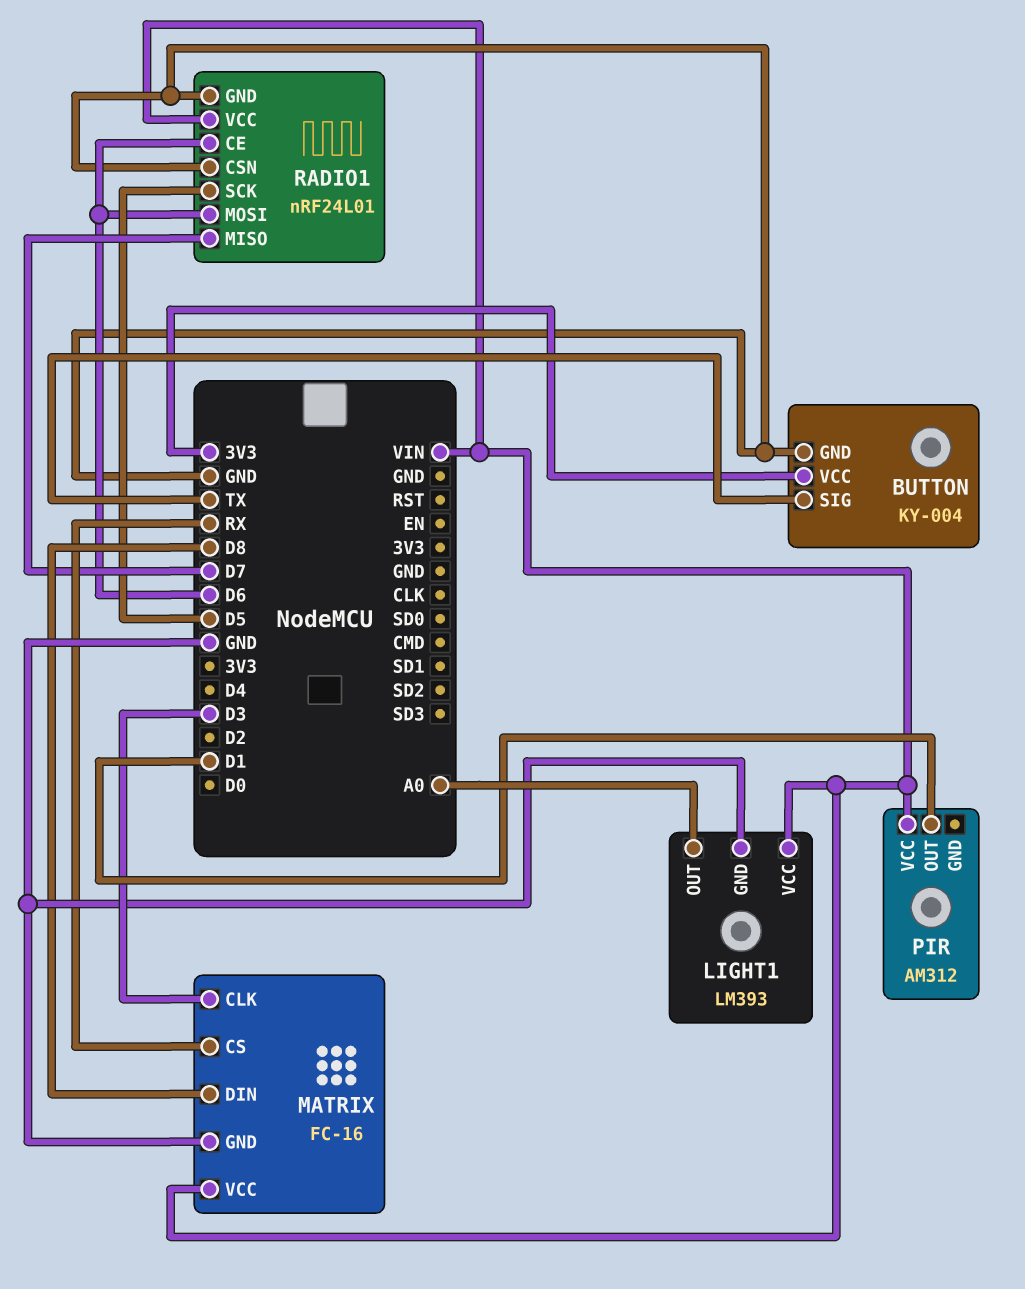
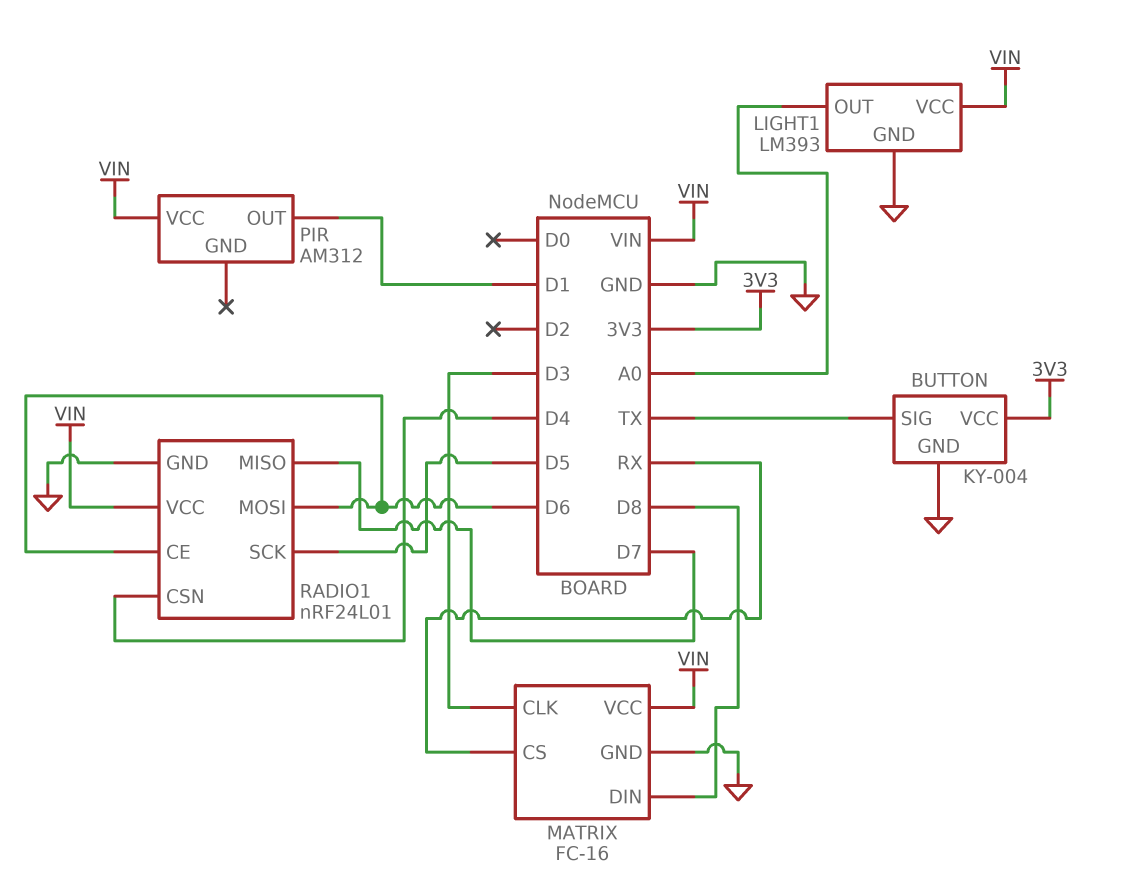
RADIO1 pin CSN: GND -> D4

